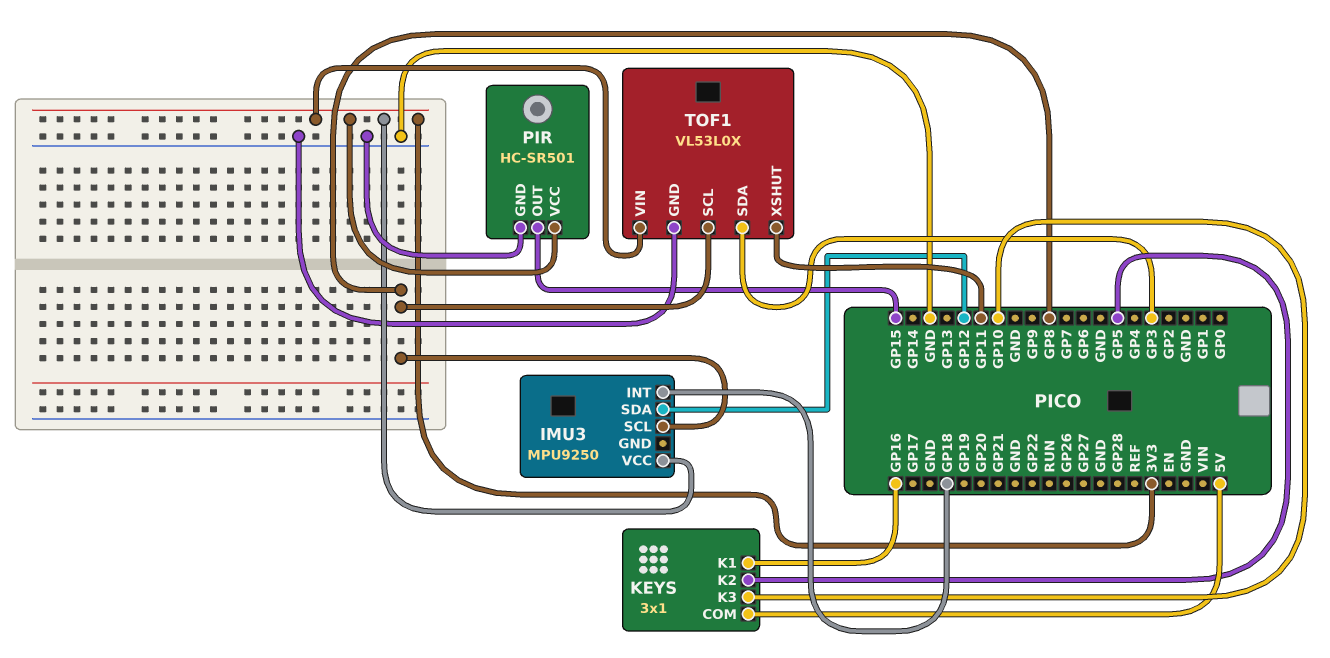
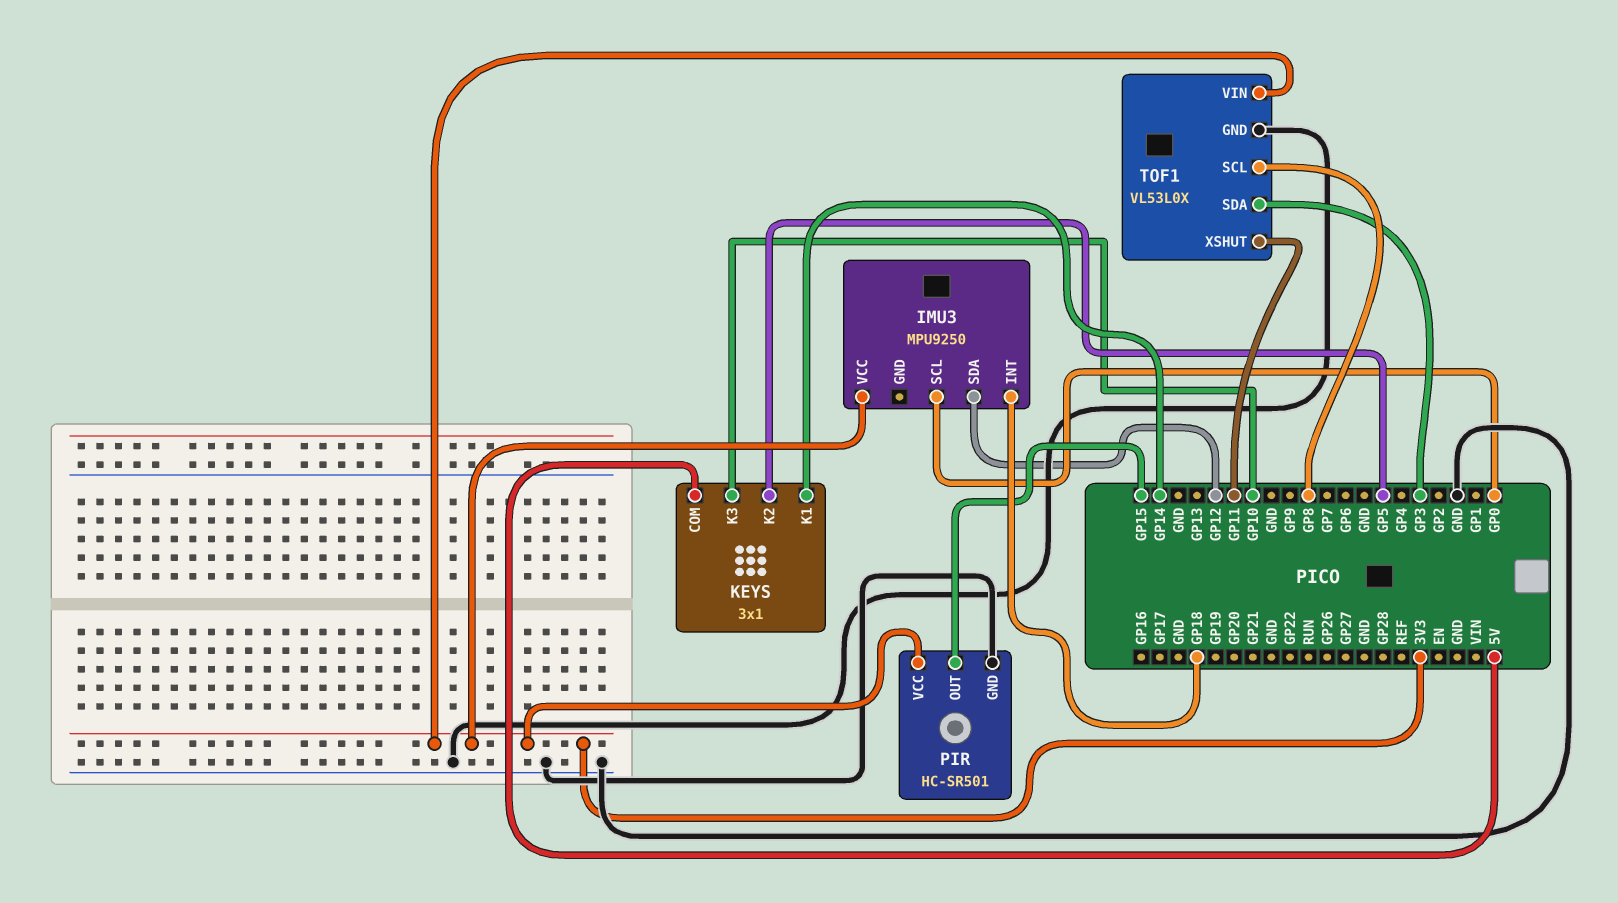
IMU3 pin SCL: GP8 -> GP0
KEYS pin K1: GP16 -> GP14

